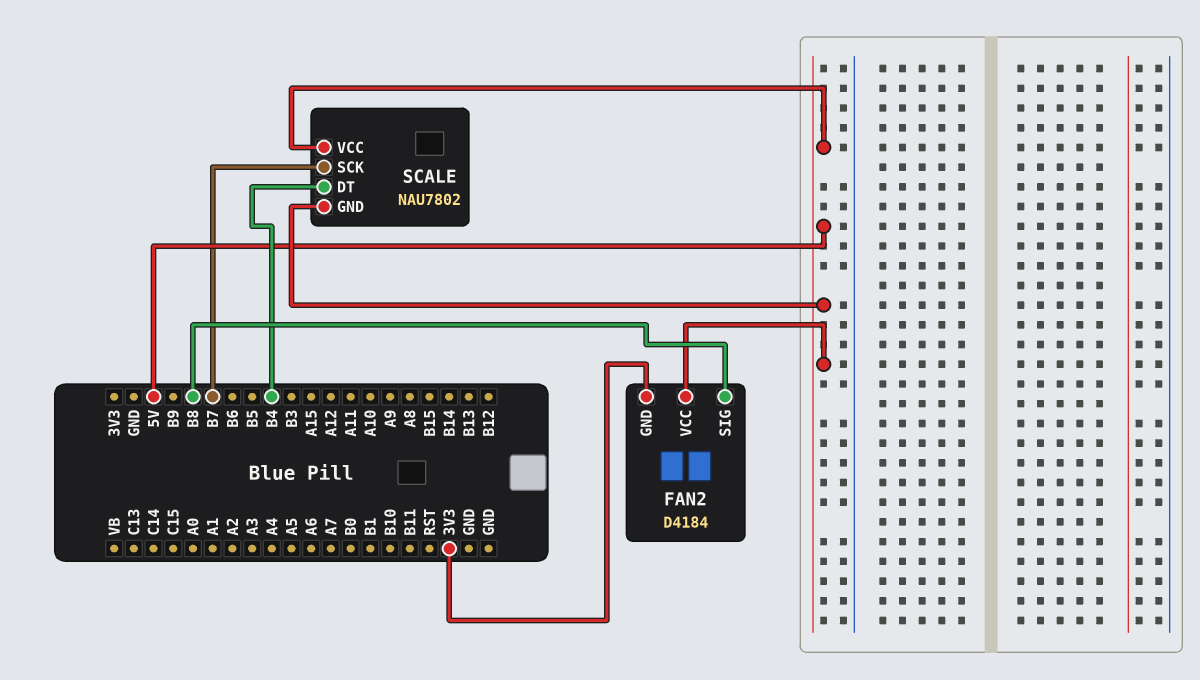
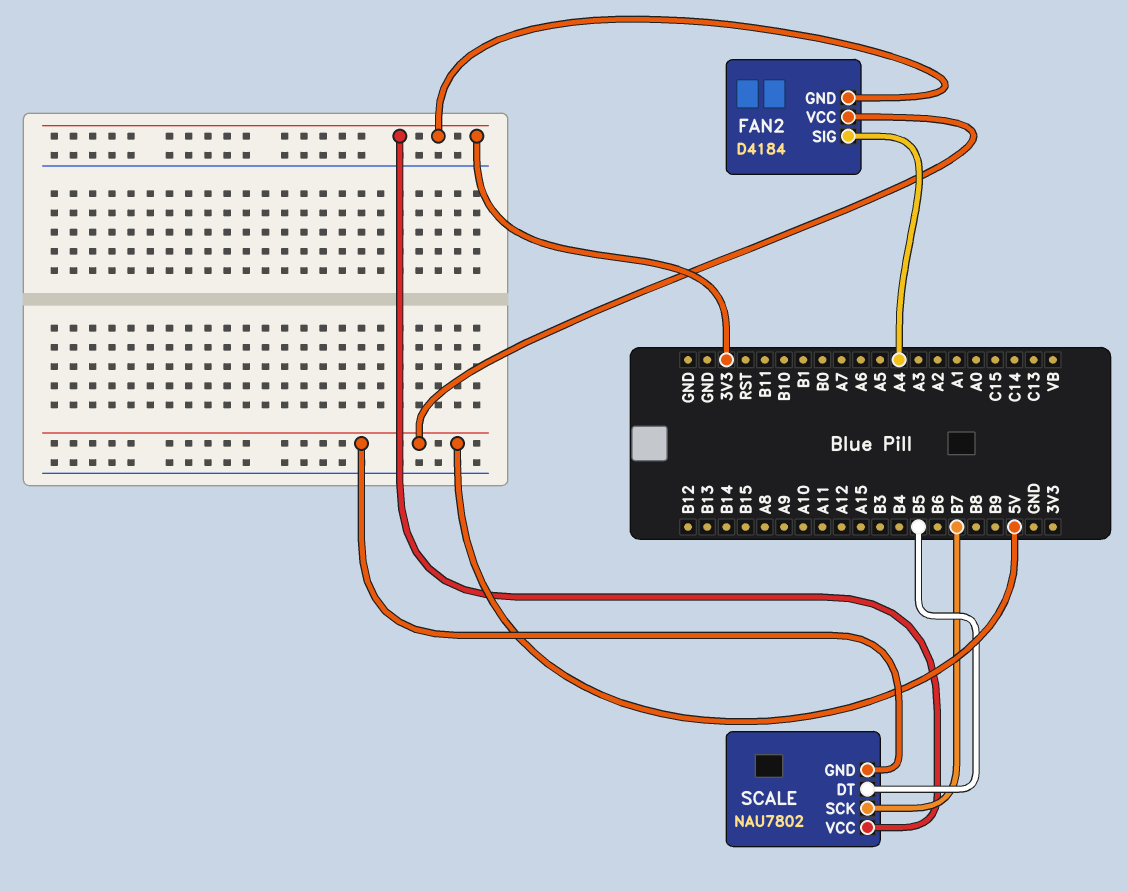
FAN2 pin SIG: B8 -> A4
SCALE pin DT: B4 -> B5
SCALE pin VCC: 5V -> 3V3

